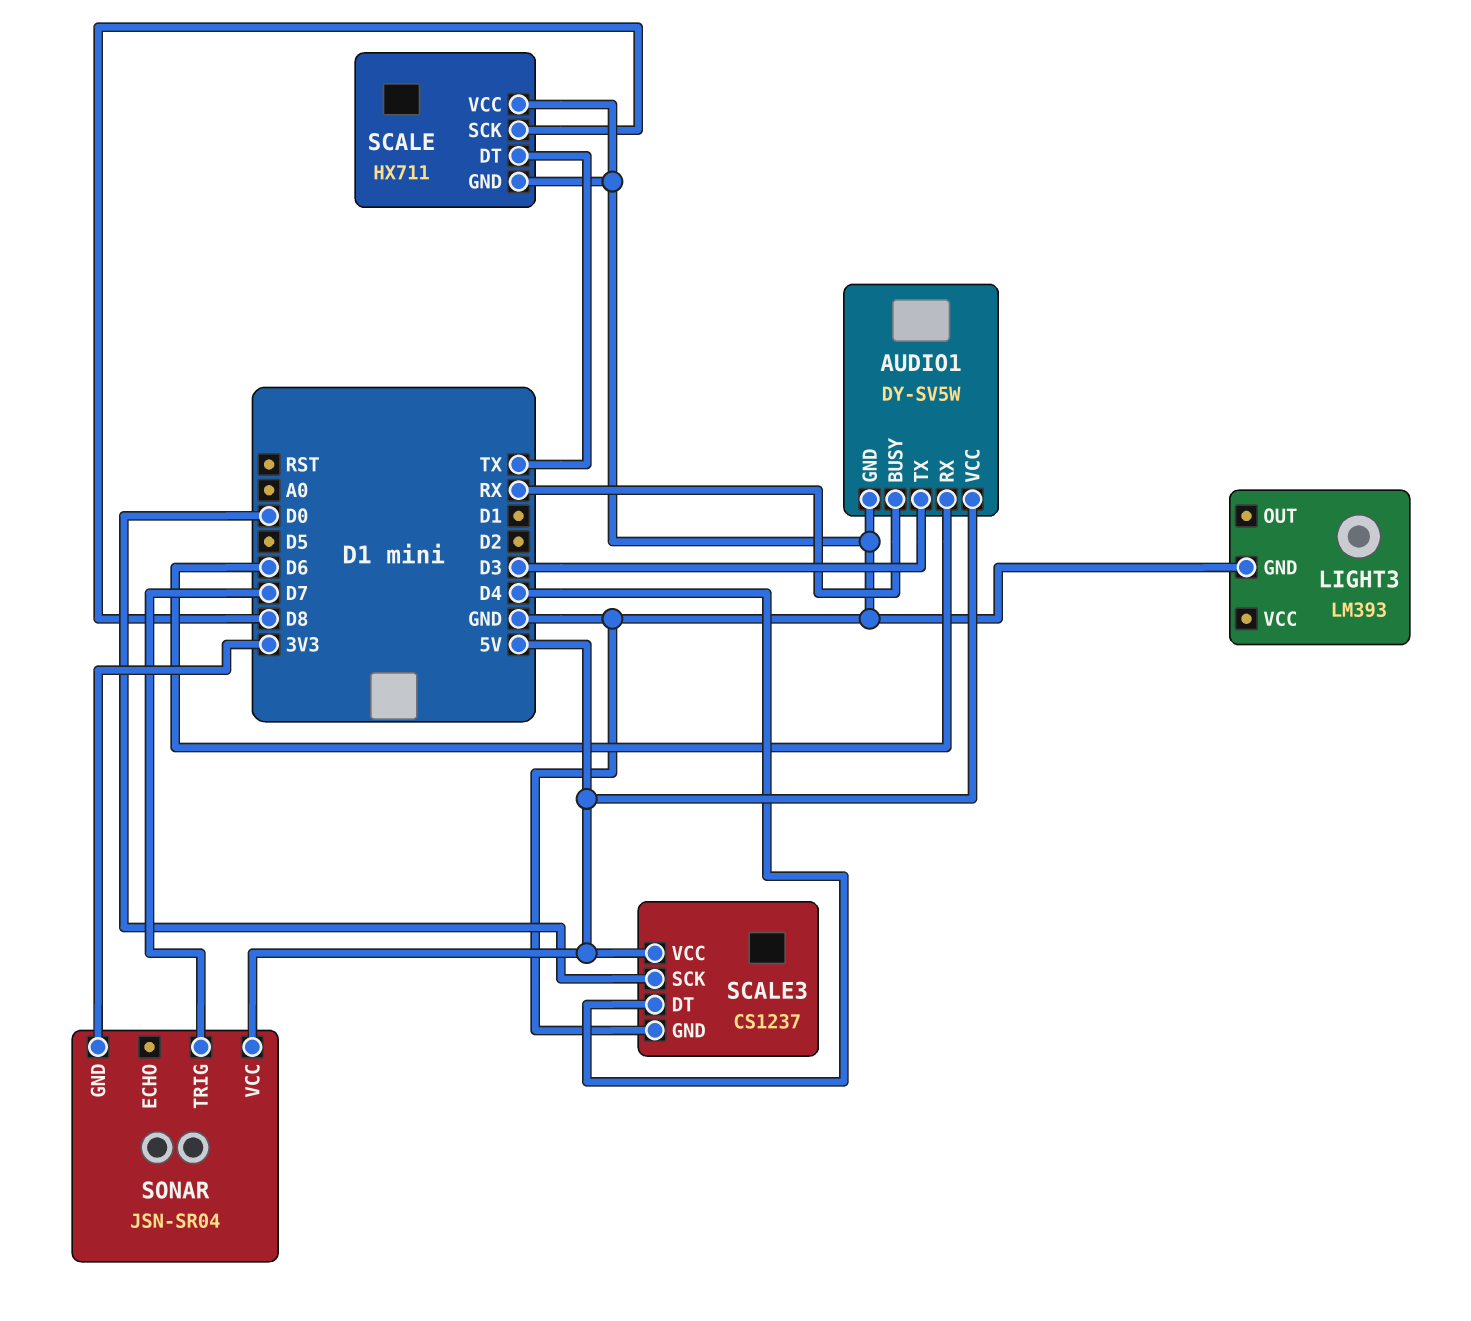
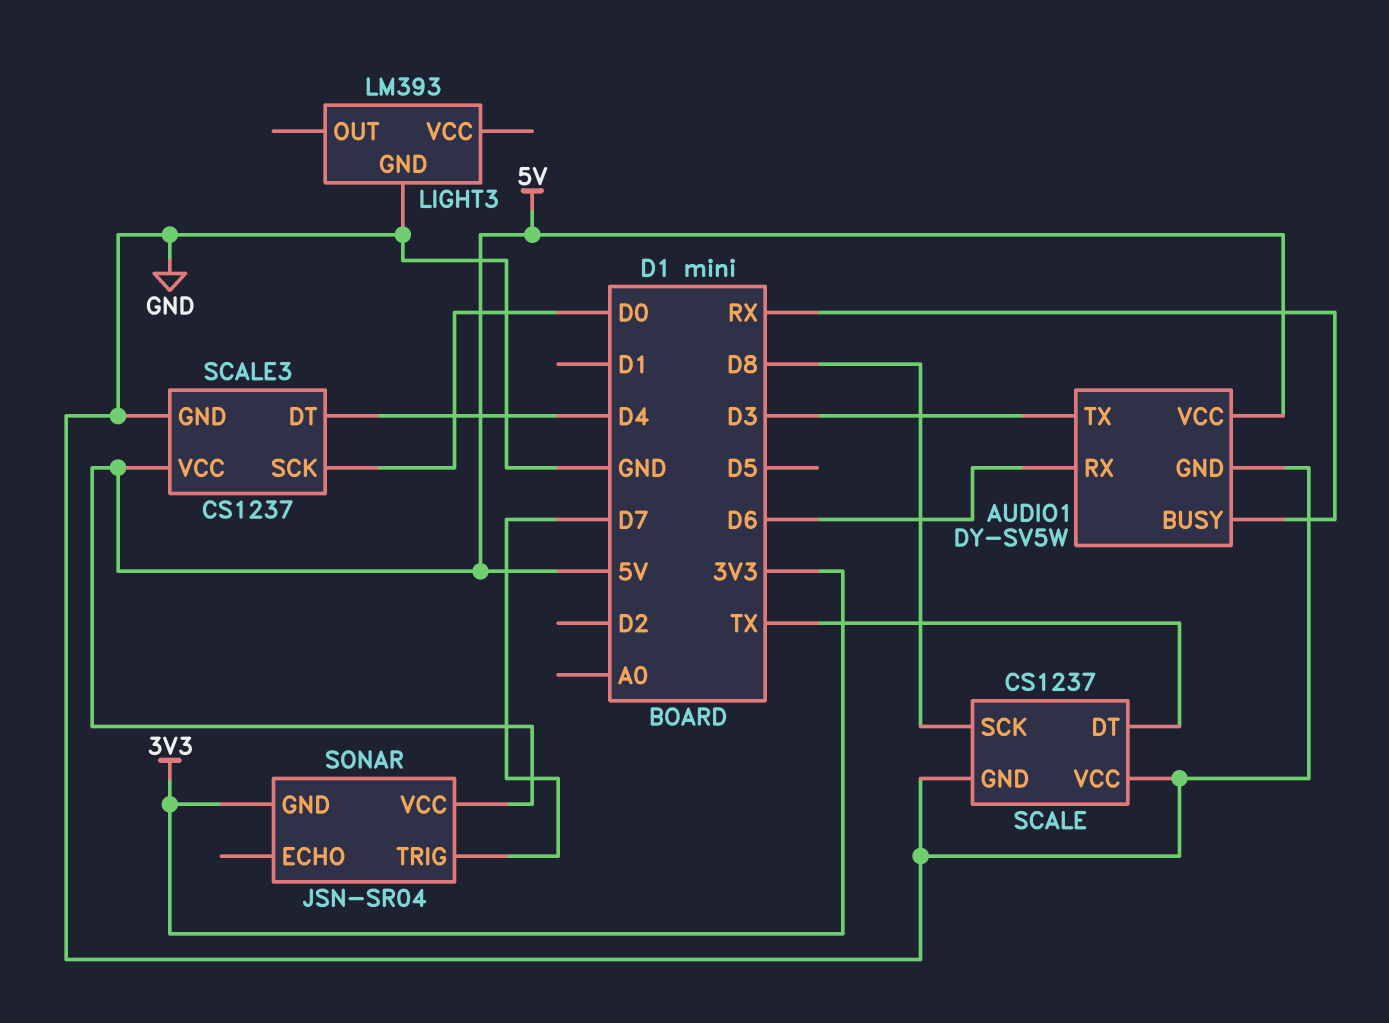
SCALE: HX711 -> CS1237

